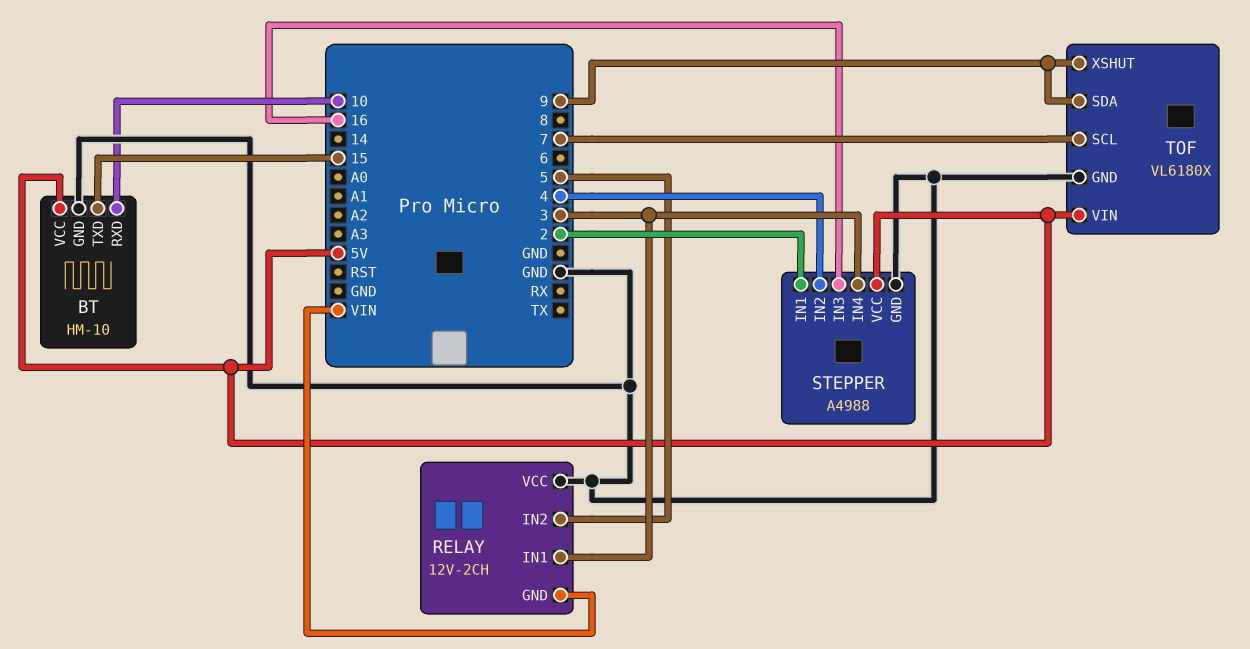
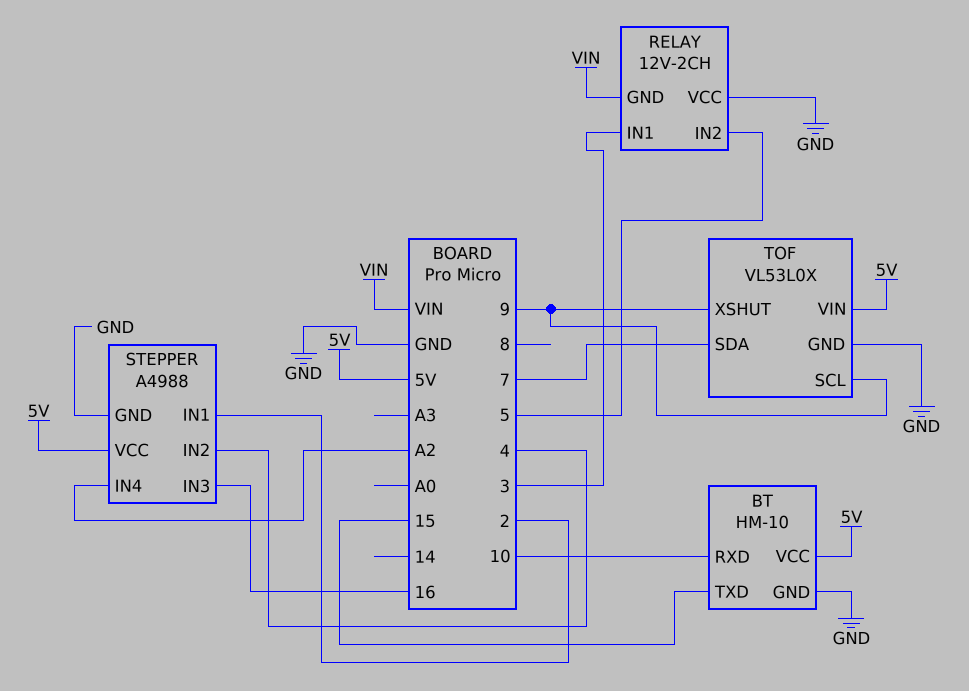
STEPPER pin IN4: 3 -> A2
TOF: VL6180X -> VL53L0X
TOF pin SCL: 7 -> 9
TOF pin SDA: 9 -> 7

